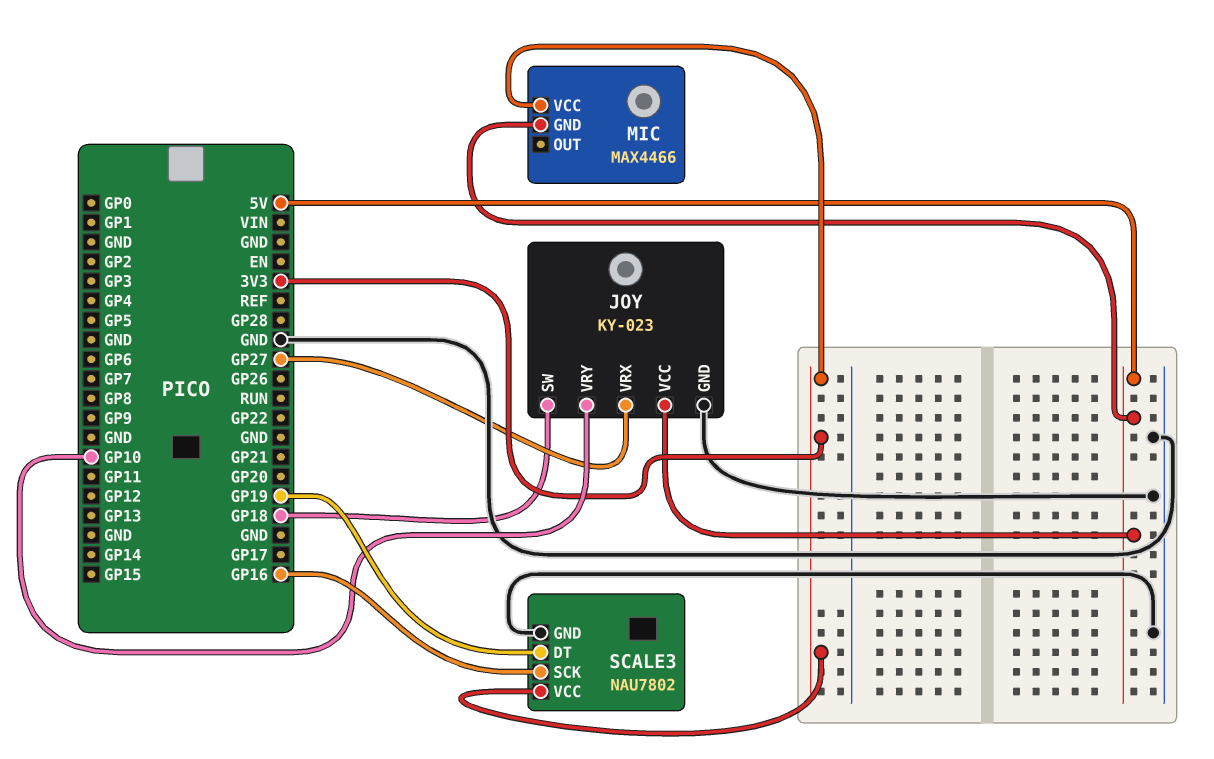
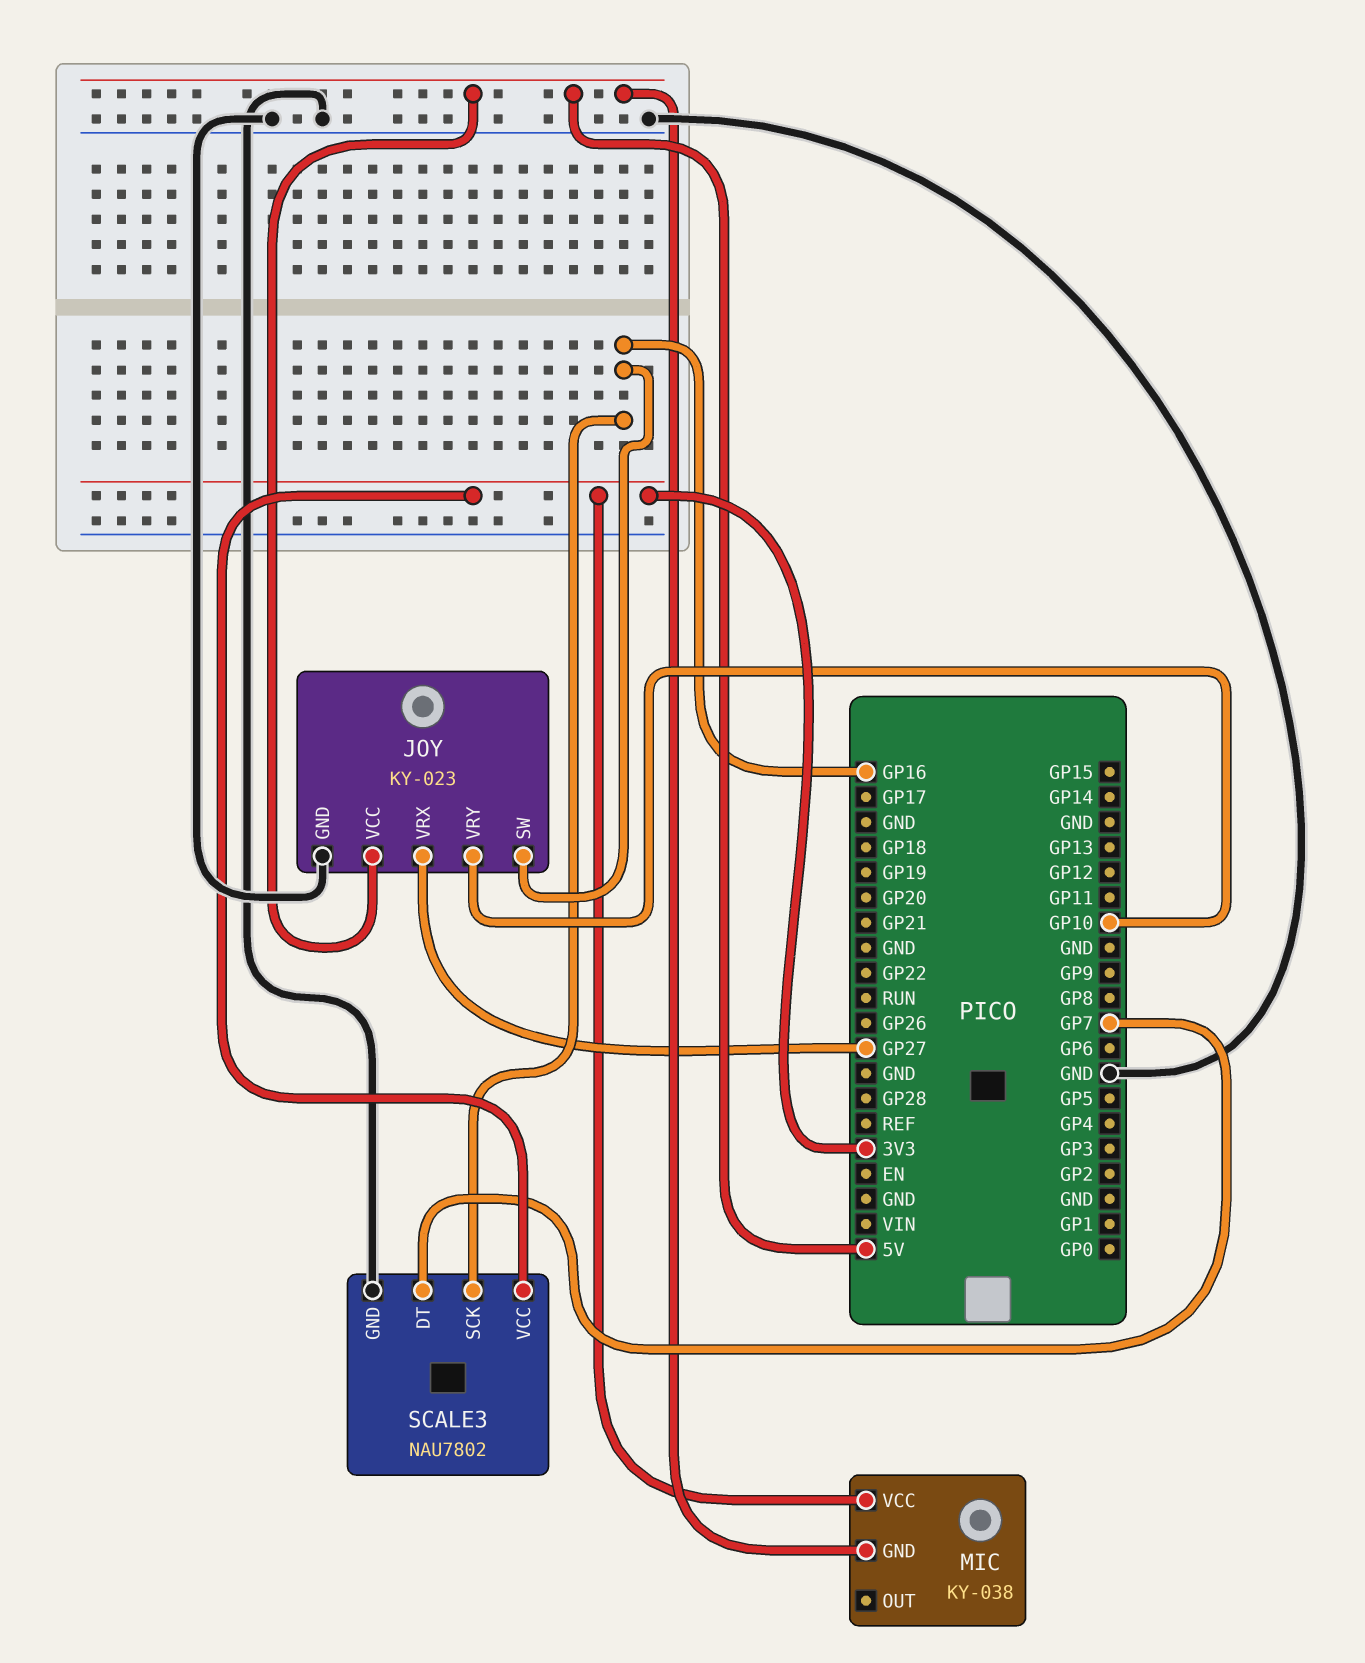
JOY pin SW: GP18 -> GP16
MIC: MAX4466 -> KY-038
SCALE3 pin DT: GP19 -> GP7

